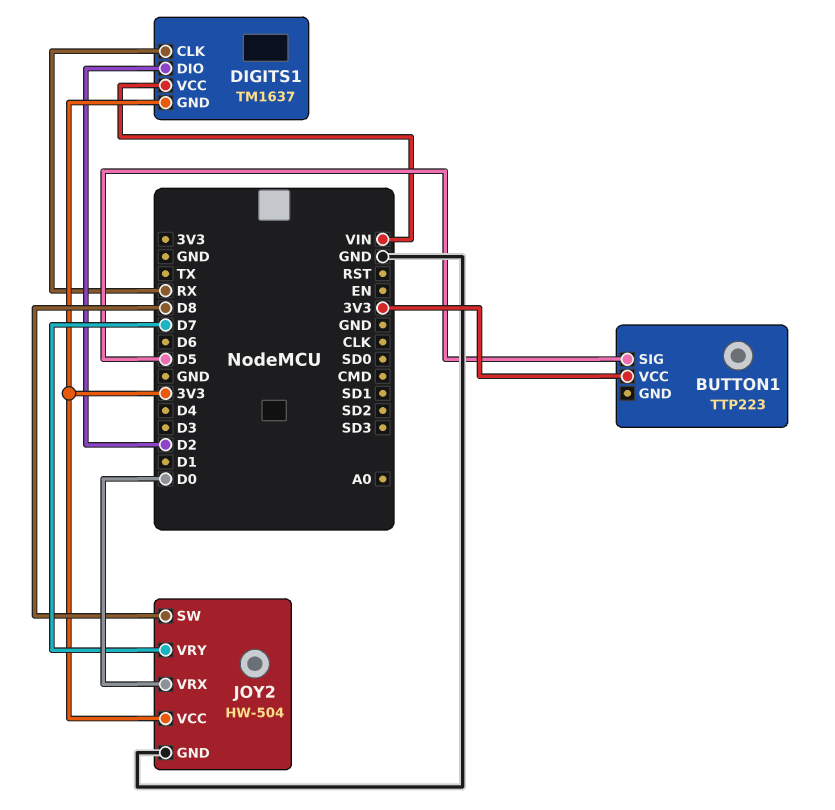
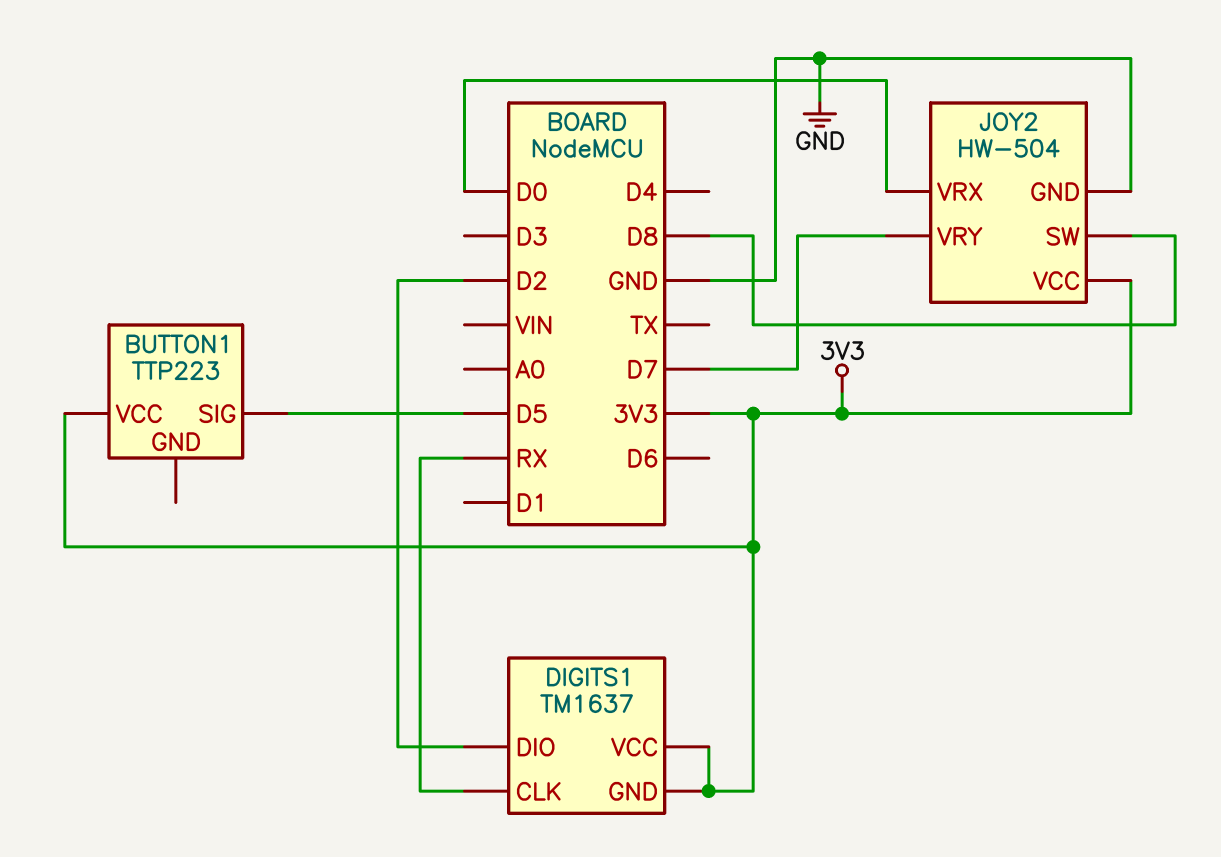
DIGITS1 pin VCC: VIN -> 3V3

